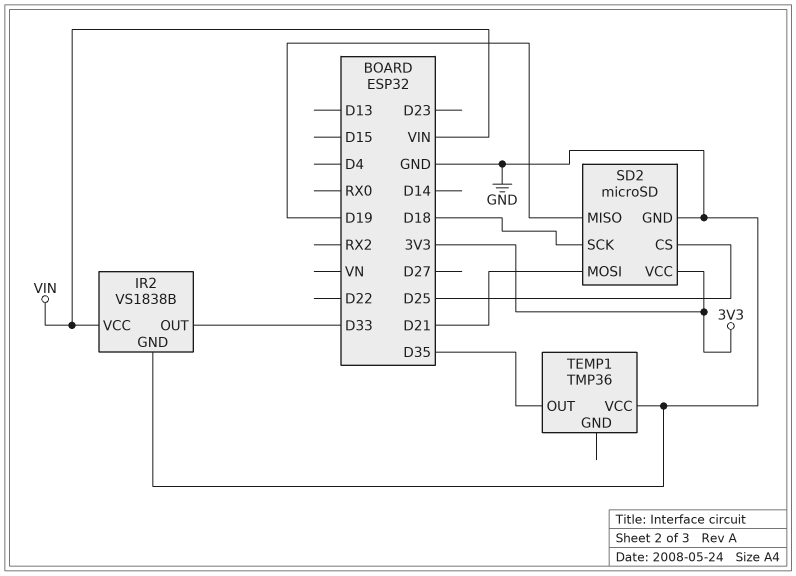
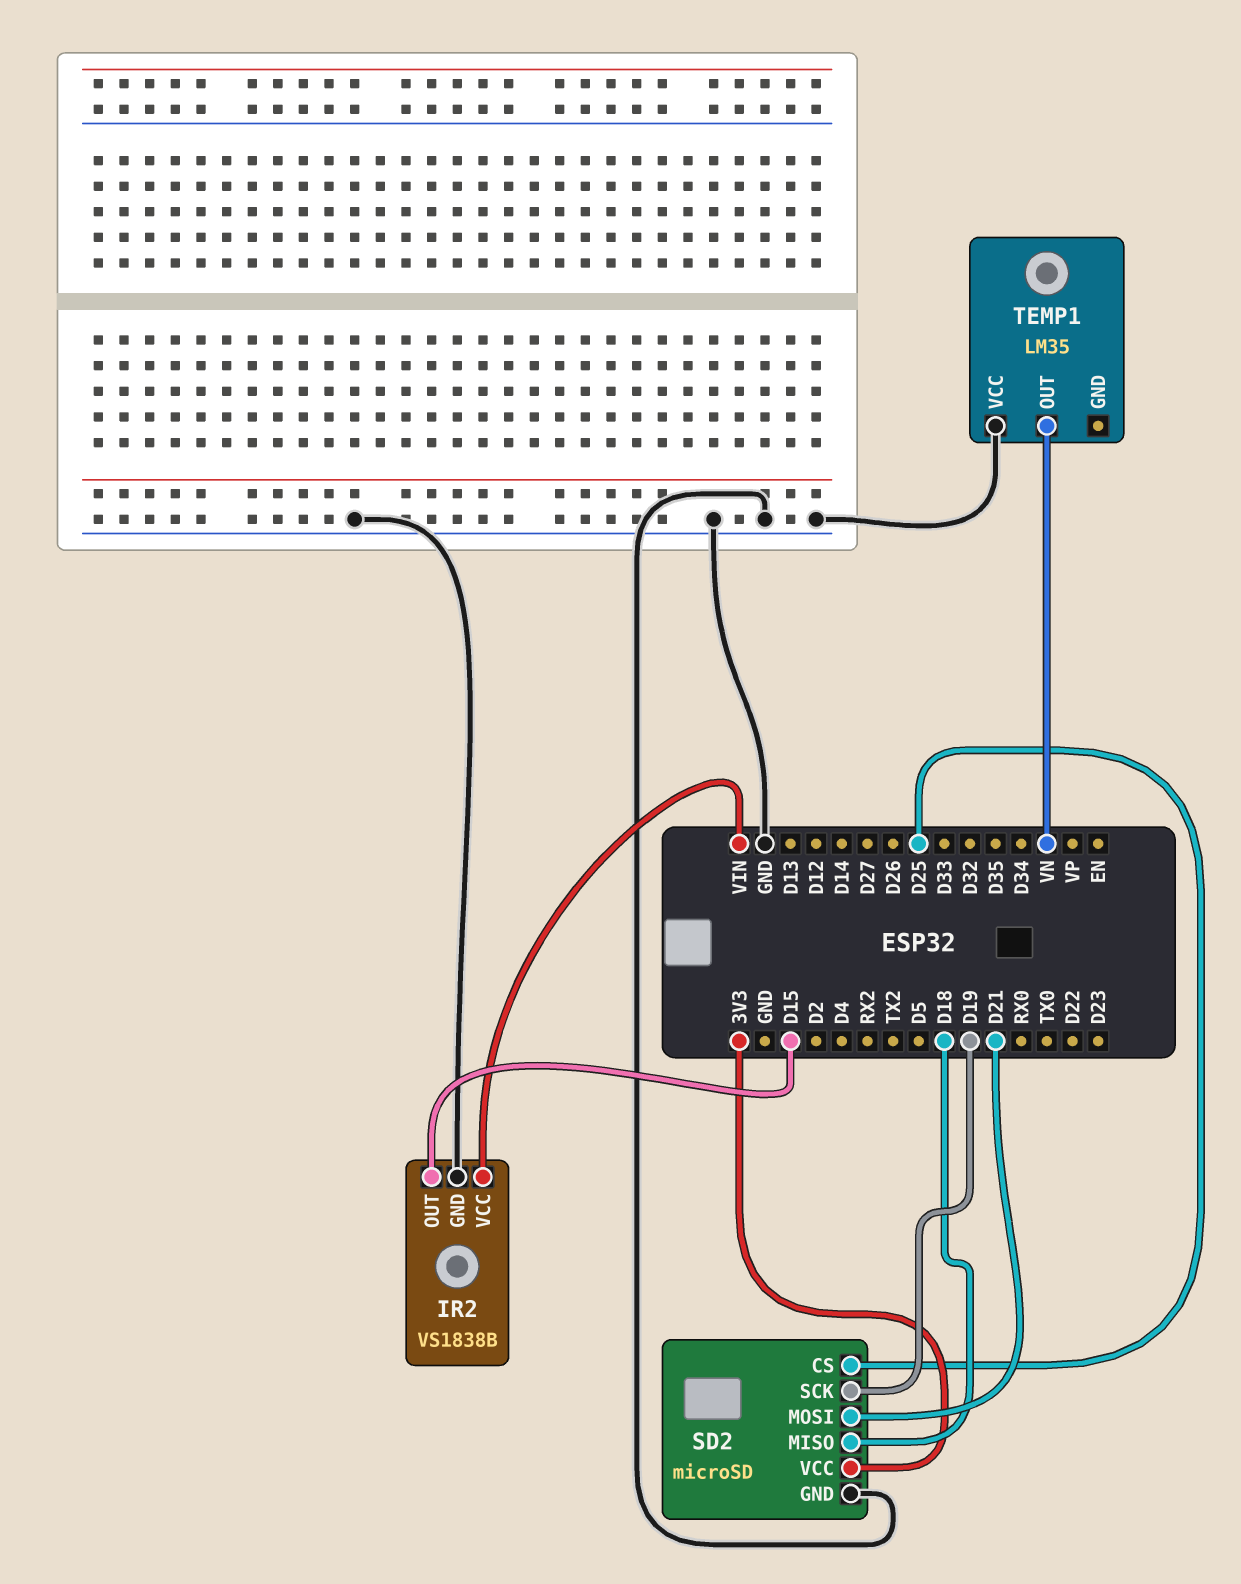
IR2 pin OUT: D33 -> D15
SD2 pin MISO: D19 -> D18
SD2 pin SCK: D18 -> D19
TEMP1: TMP36 -> LM35
TEMP1 pin OUT: D35 -> VN

